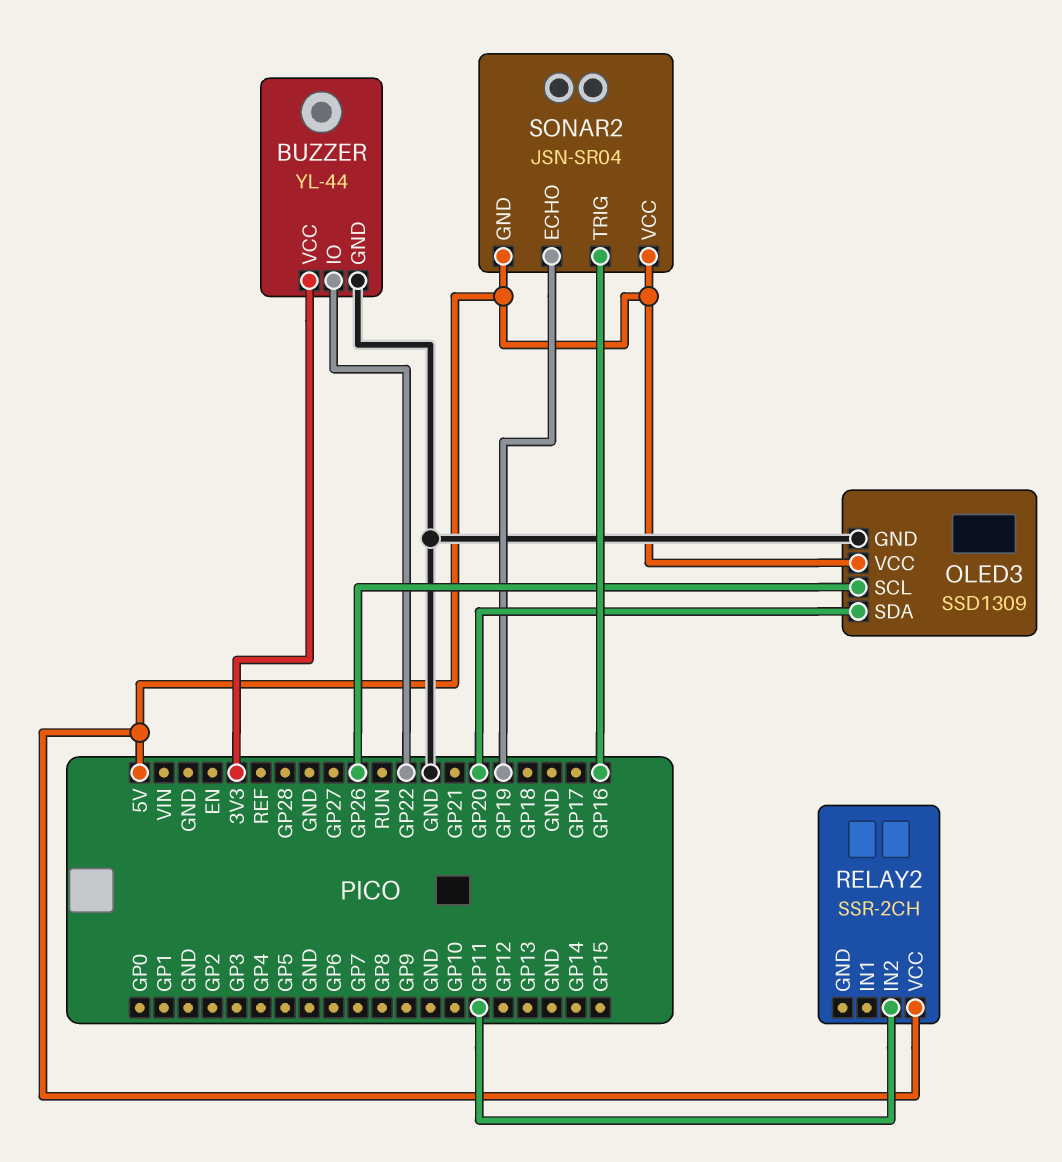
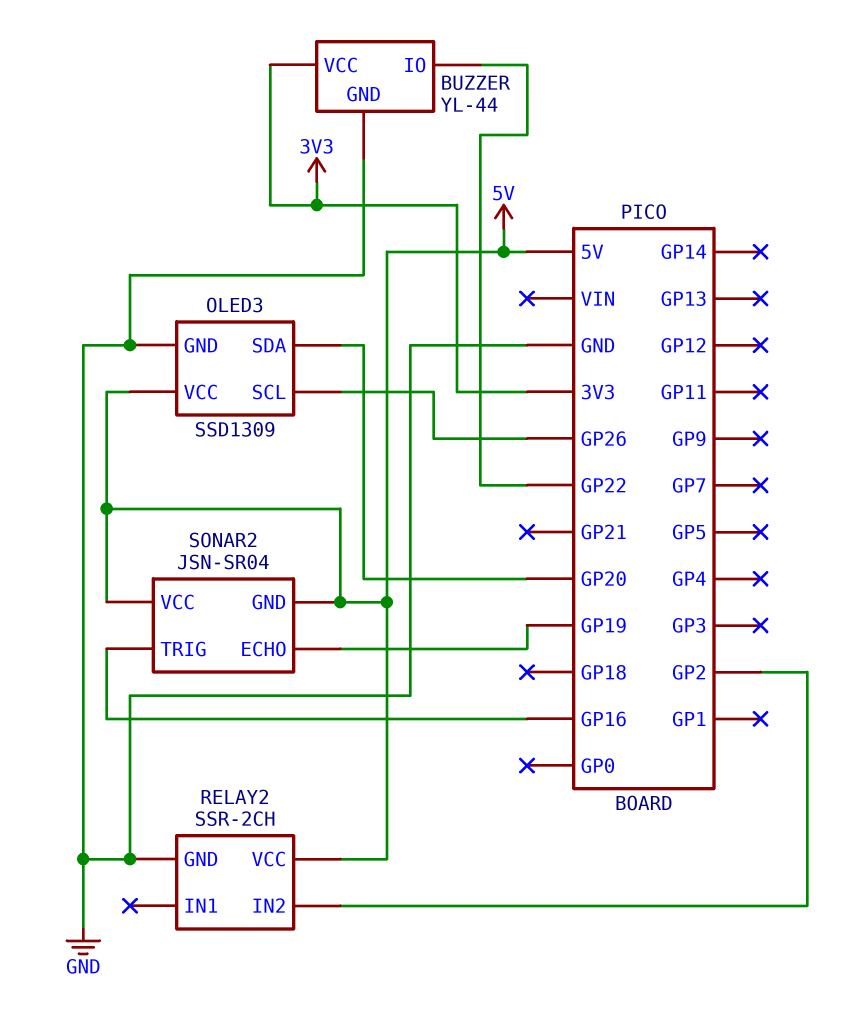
RELAY2 pin GND: none -> GND
RELAY2 pin IN2: GP11 -> GP2

